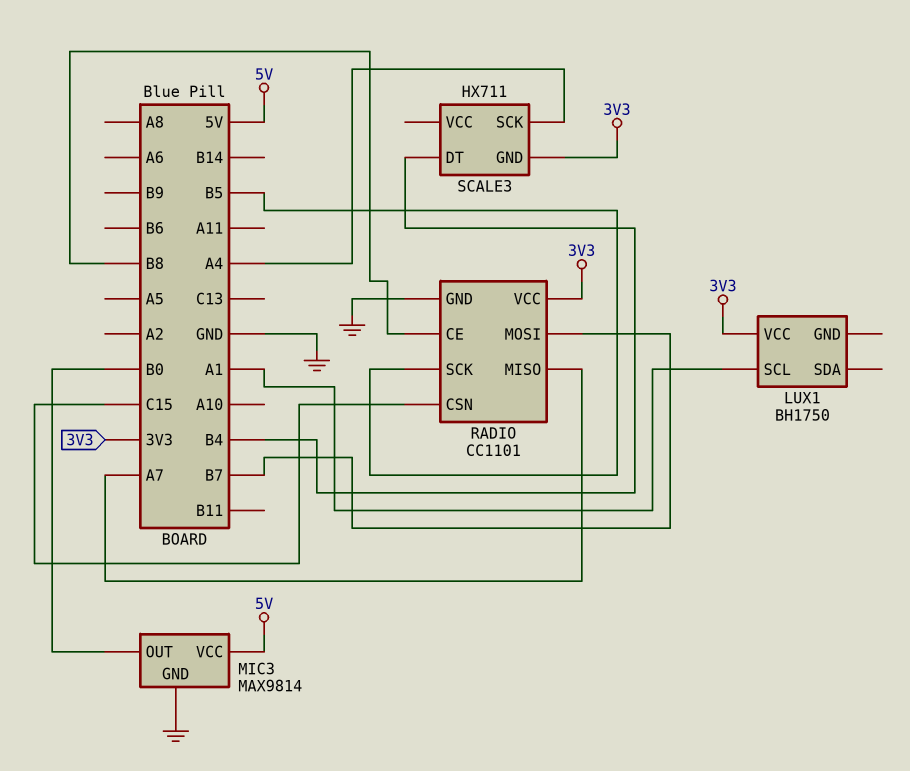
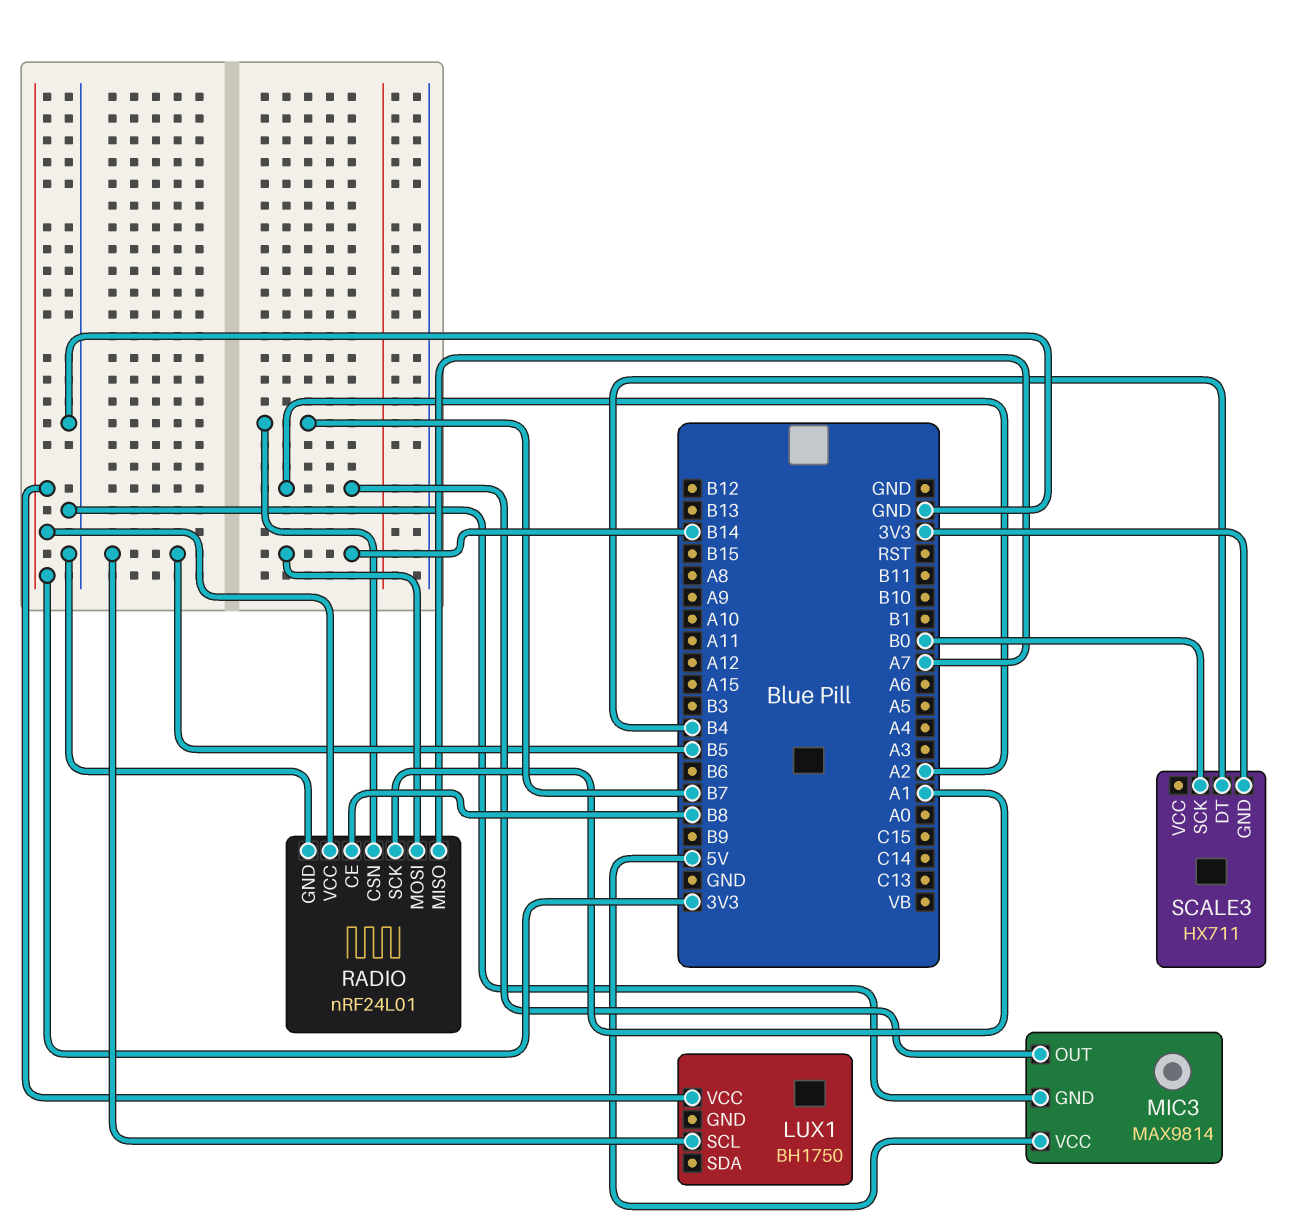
LUX1 pin SCL: A1 -> B5
MIC3 pin OUT: B0 -> A2
RADIO: CC1101 -> nRF24L01
RADIO pin CSN: C15 -> B7
RADIO pin MOSI: B7 -> B14
RADIO pin SCK: B5 -> A1
SCALE3 pin SCK: A4 -> B0

